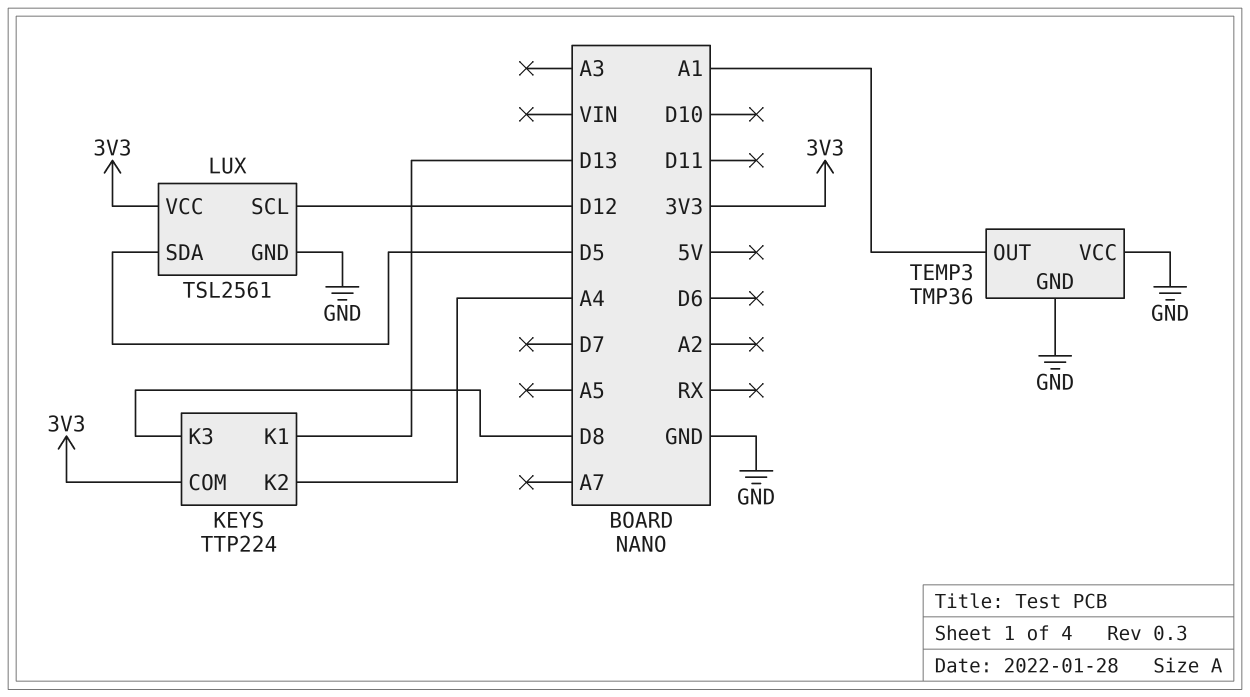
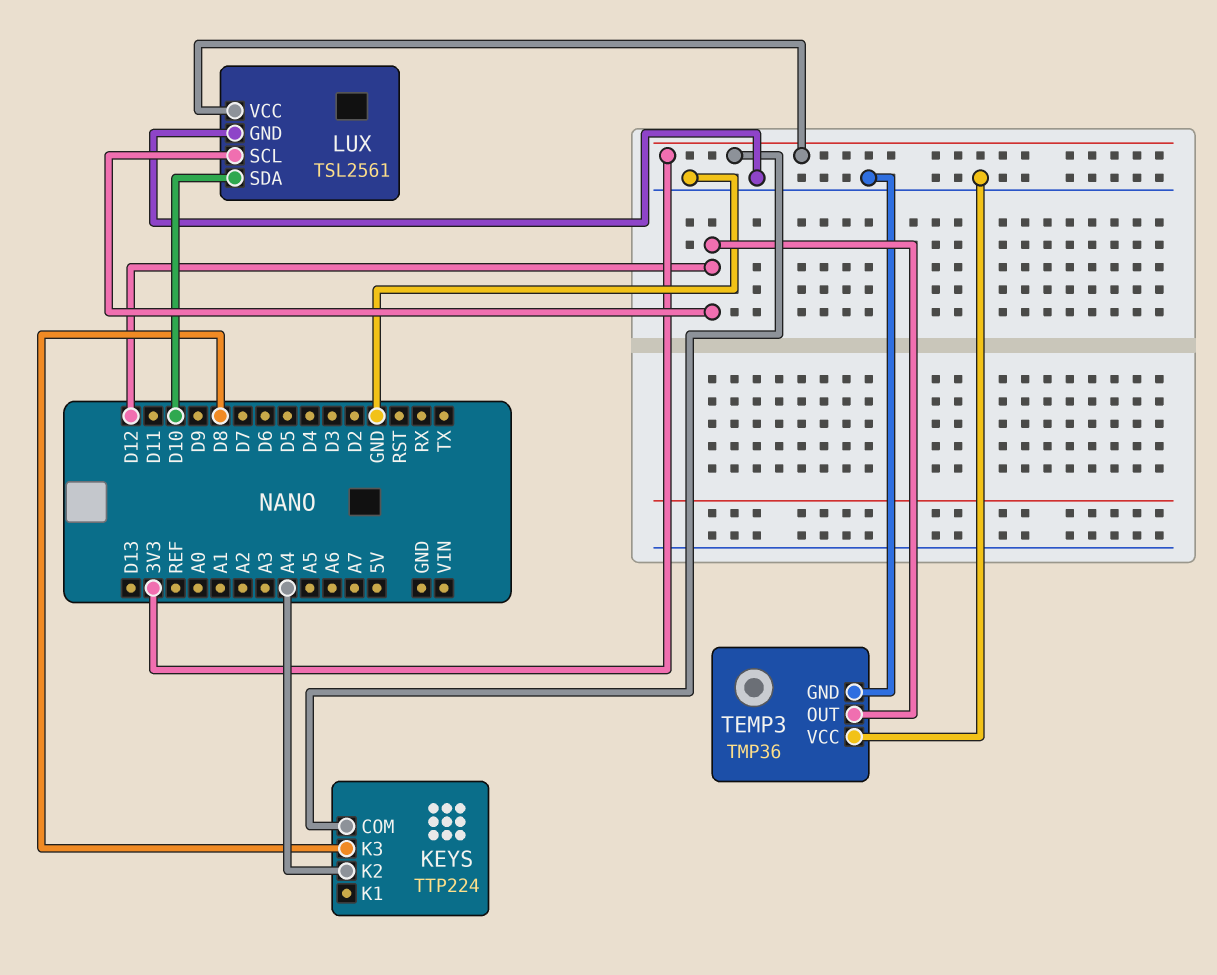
KEYS pin K1: D13 -> none
LUX pin SDA: D5 -> D10
TEMP3 pin OUT: A1 -> D12

